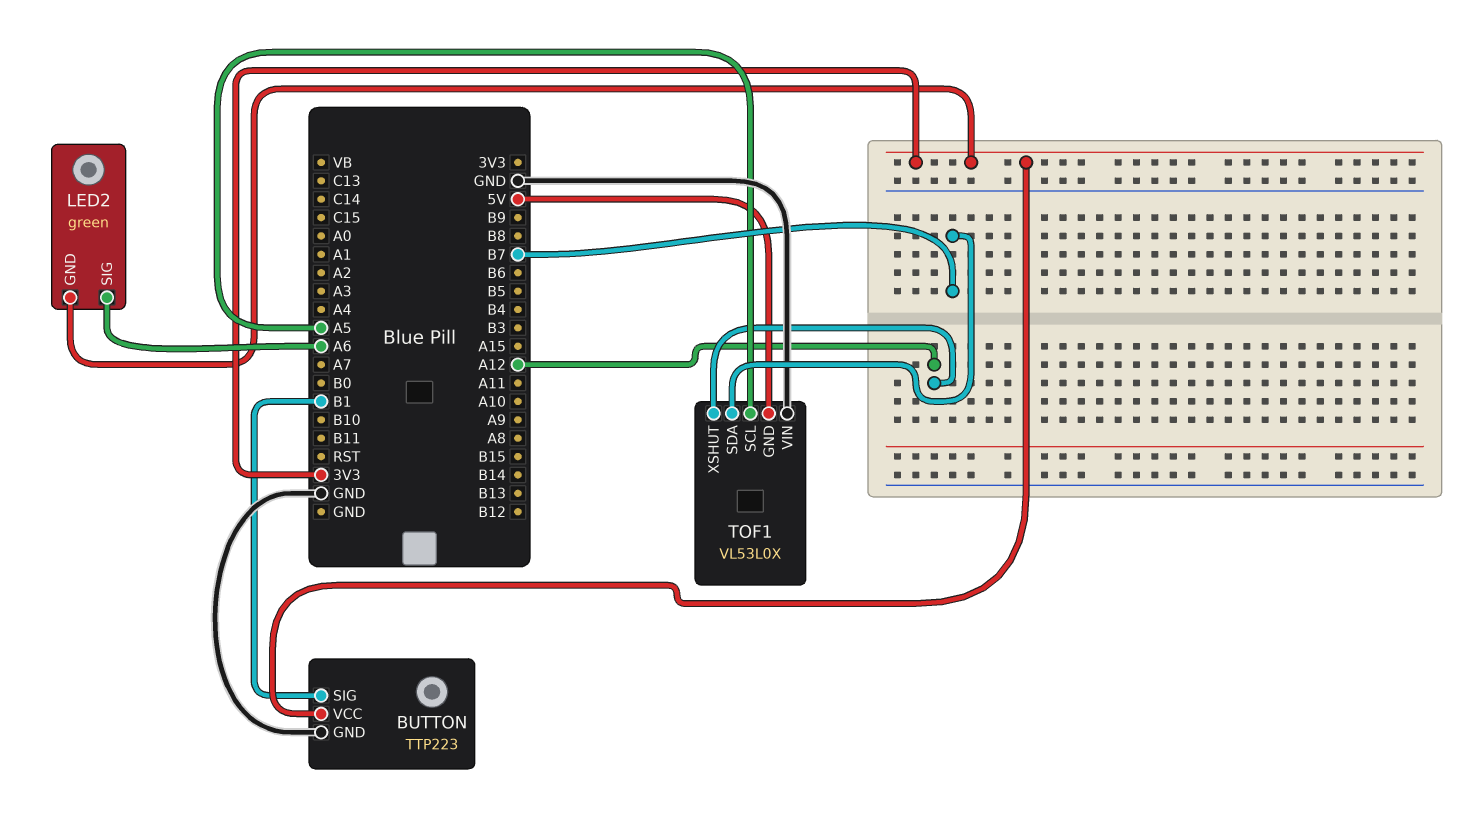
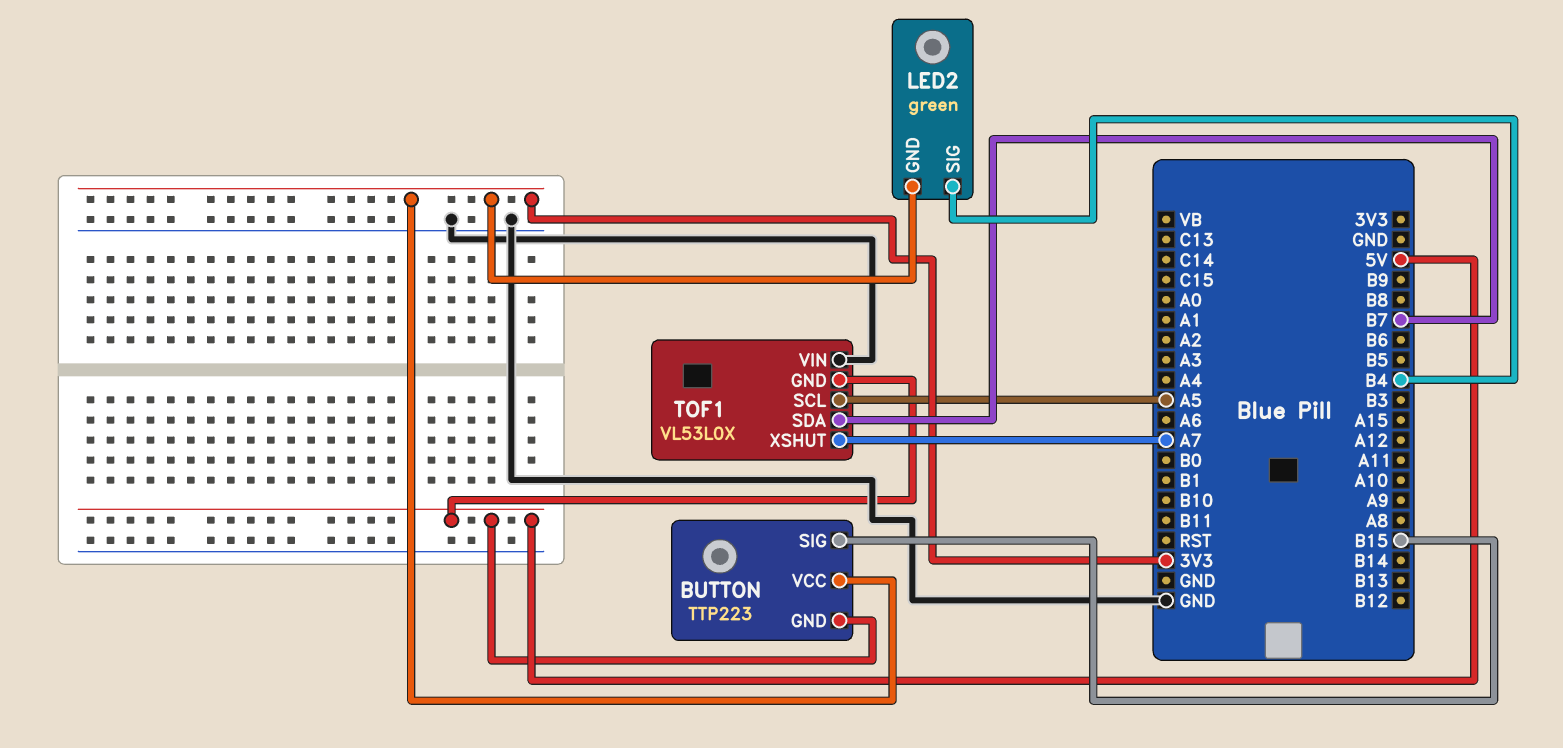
BUTTON pin GND: GND -> 5V
BUTTON pin SIG: B1 -> B15
LED2 pin SIG: A6 -> B4
TOF1 pin XSHUT: A12 -> A7

